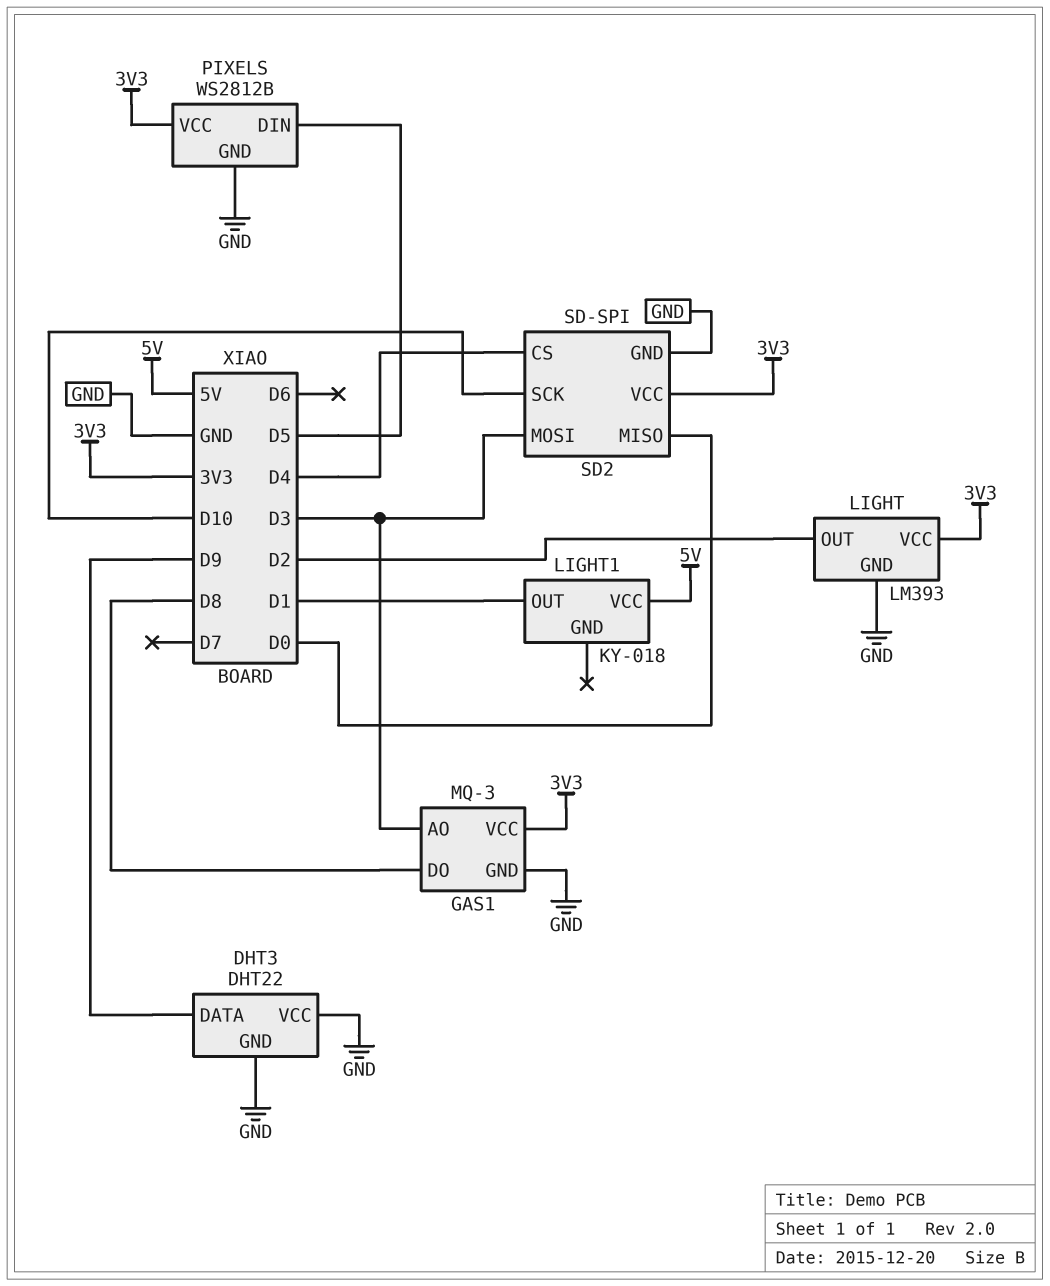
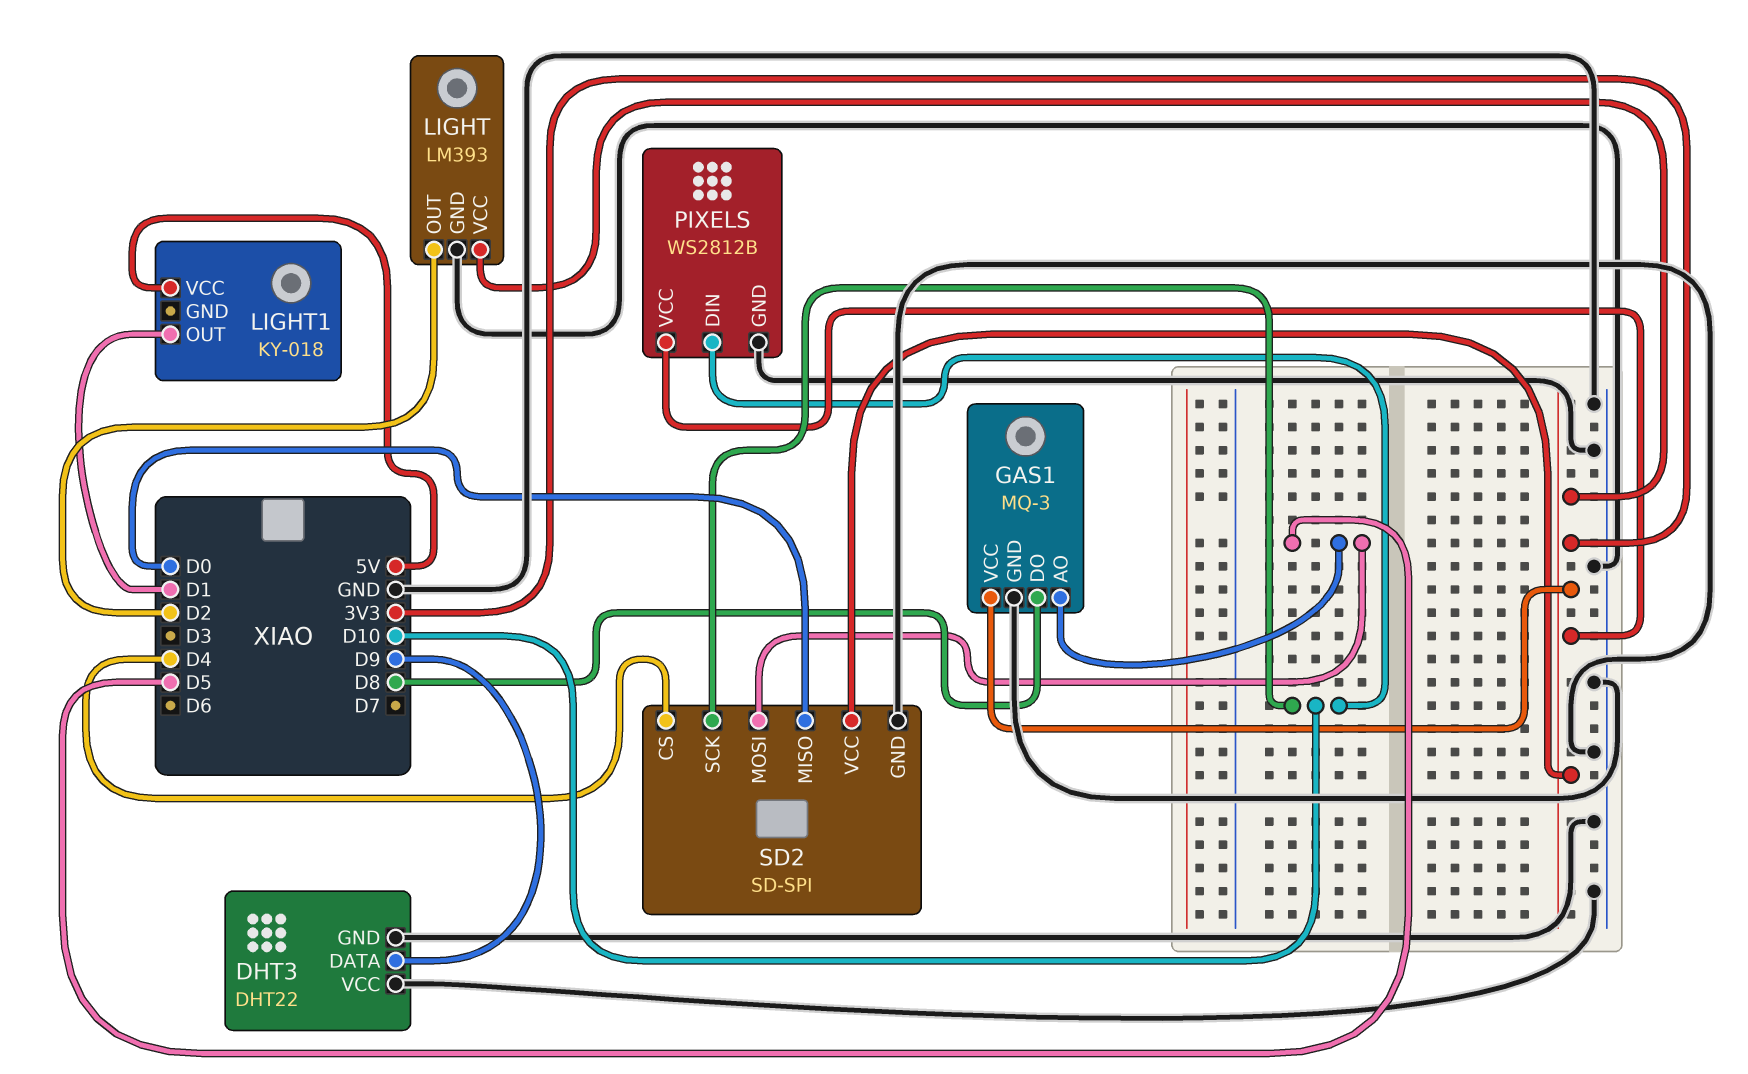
GAS1 pin AO: D3 -> D5
PIXELS pin DIN: D5 -> D10
SD2 pin MOSI: D3 -> D5

